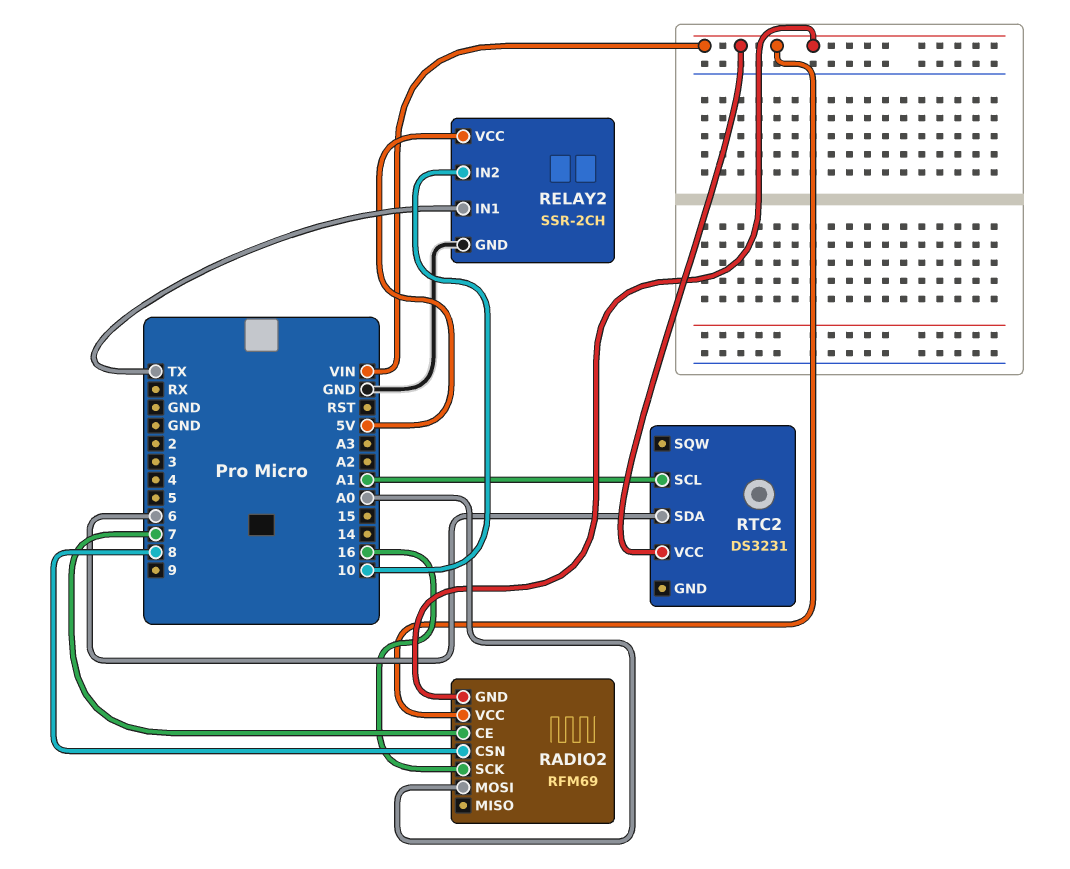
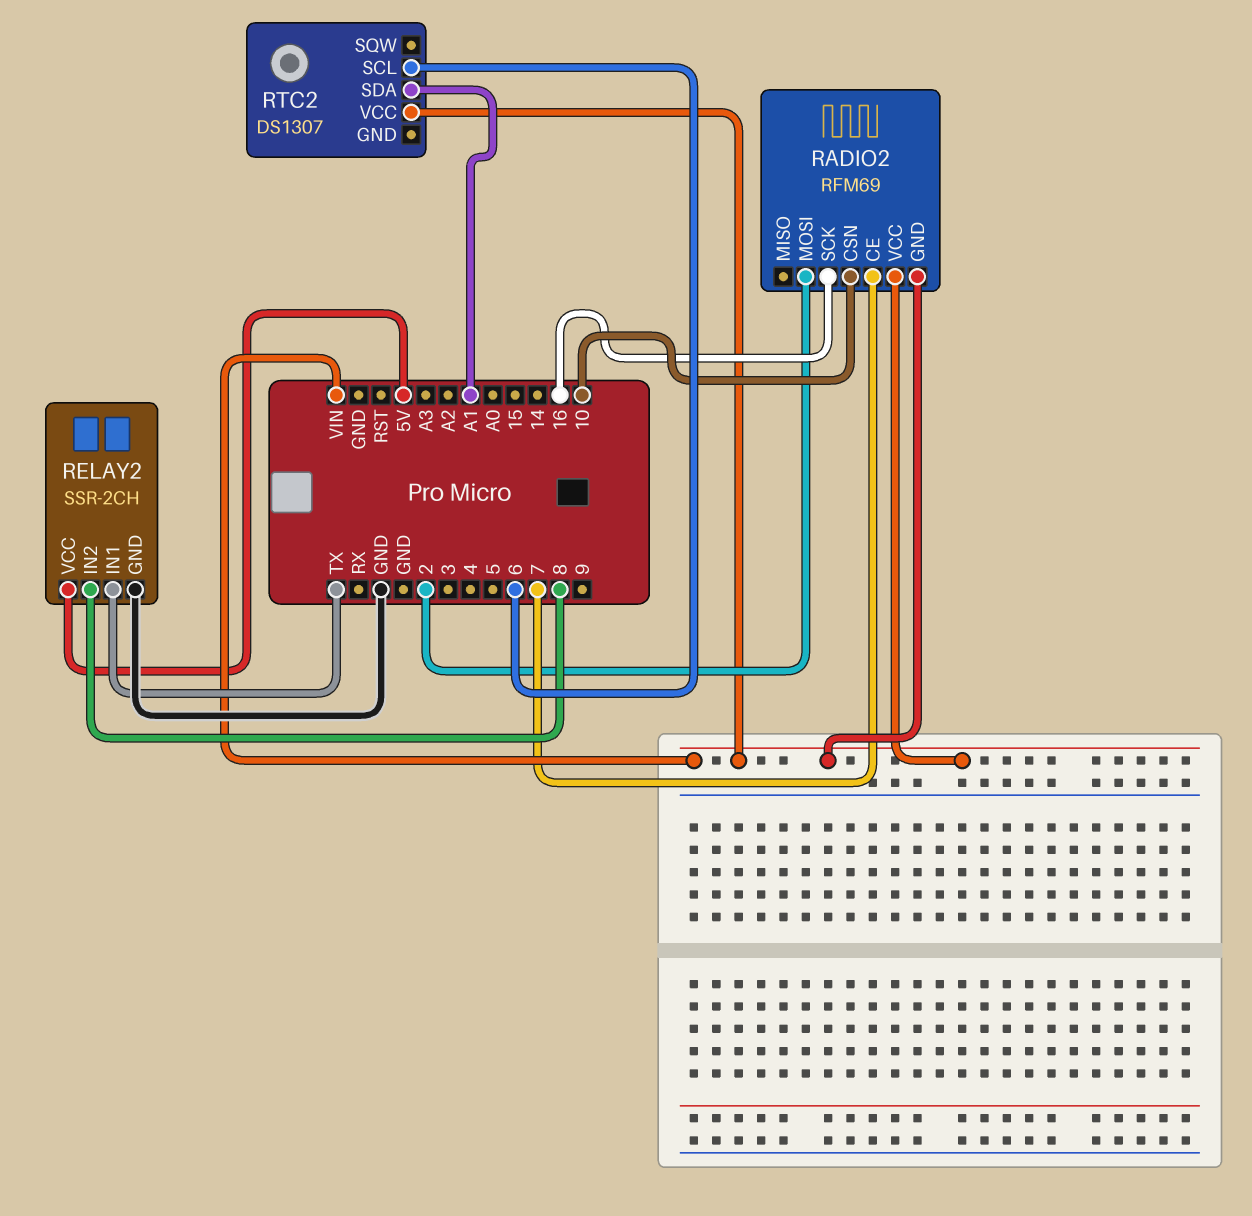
RADIO2 pin CSN: 8 -> 10
RADIO2 pin MOSI: A0 -> 2
RELAY2 pin IN2: 10 -> 8
RTC2: DS3231 -> DS1307
RTC2 pin SCL: A1 -> 6
RTC2 pin SDA: 6 -> A1

